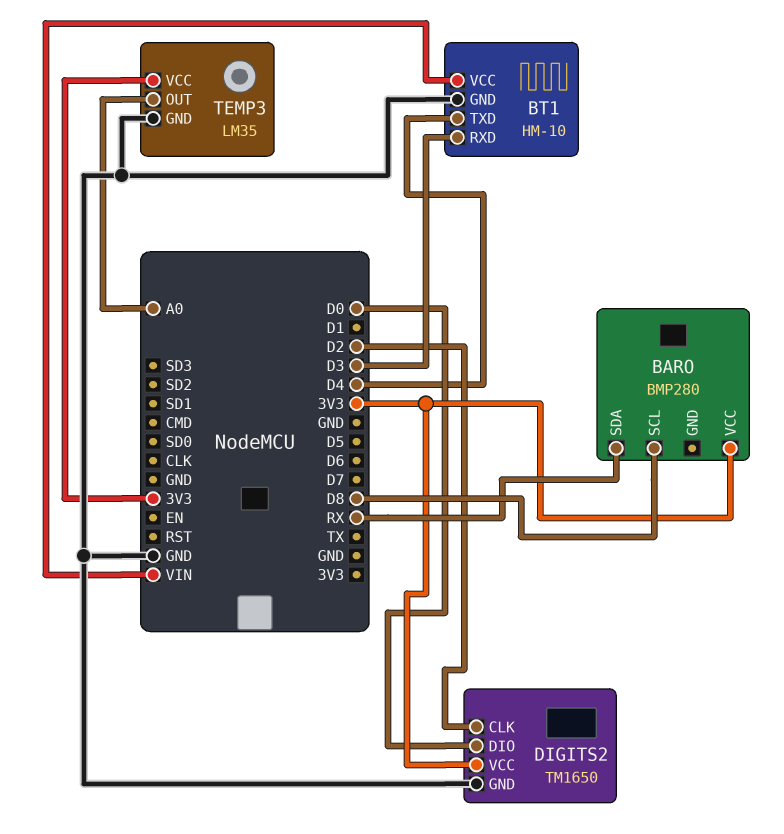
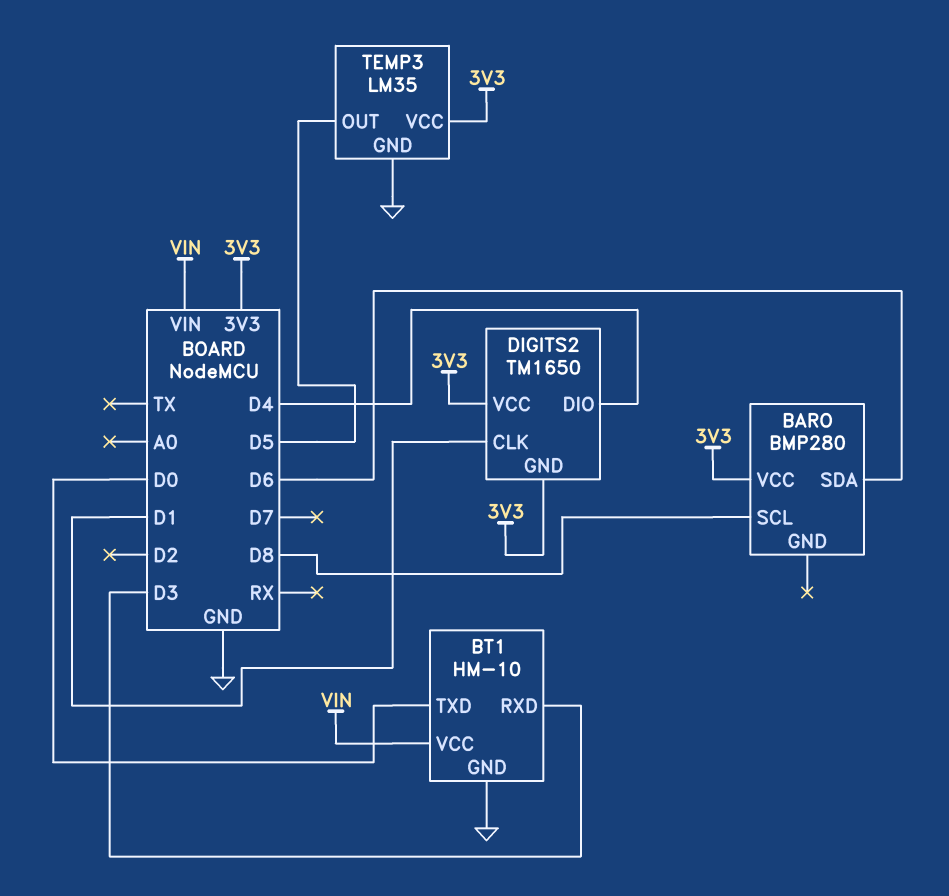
BARO pin SDA: RX -> D6
BT1 pin TXD: D4 -> D0
DIGITS2 pin CLK: D2 -> D1
DIGITS2 pin DIO: D0 -> D4
DIGITS2 pin GND: GND -> 3V3
TEMP3 pin OUT: A0 -> D5

